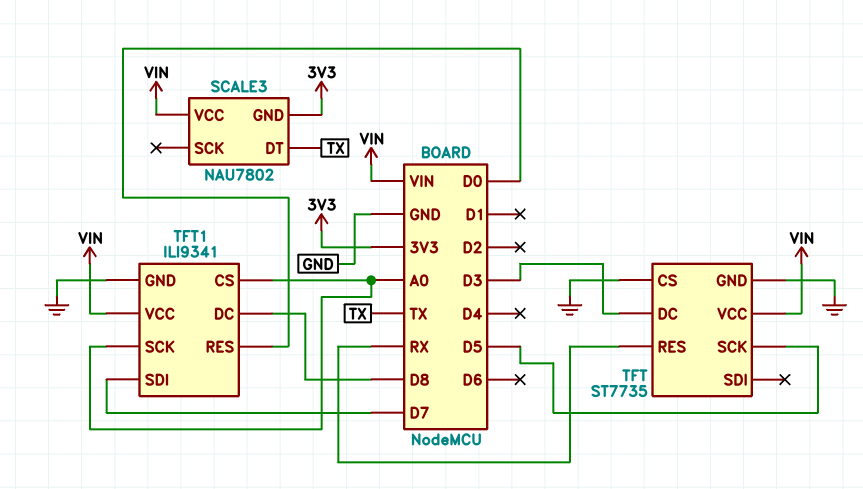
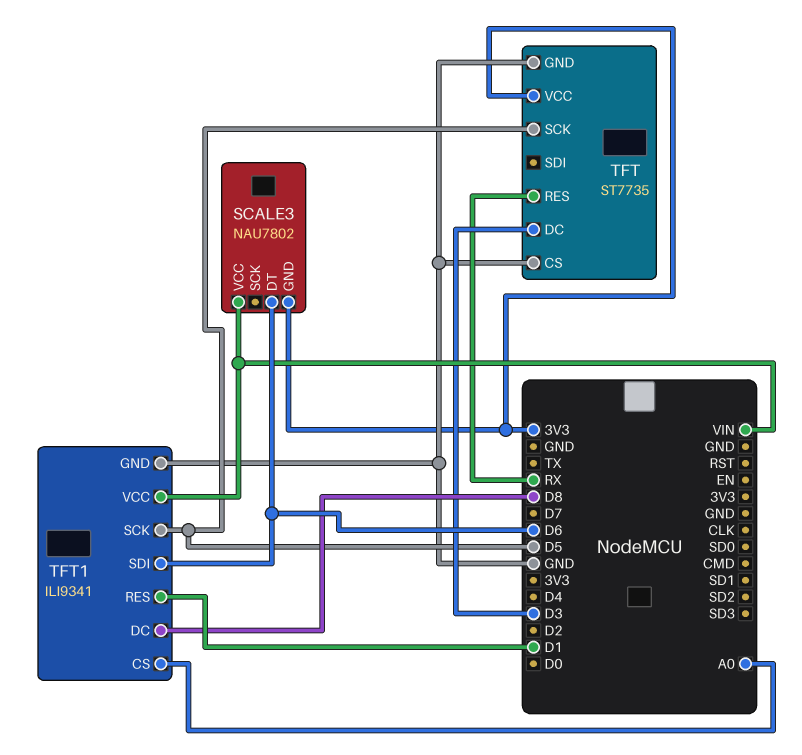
SCALE3 pin DT: TX -> D6
TFT pin VCC: VIN -> 3V3
TFT1 pin RES: D0 -> D1
TFT1 pin SCK: A0 -> D5
TFT1 pin SDI: D7 -> D6

